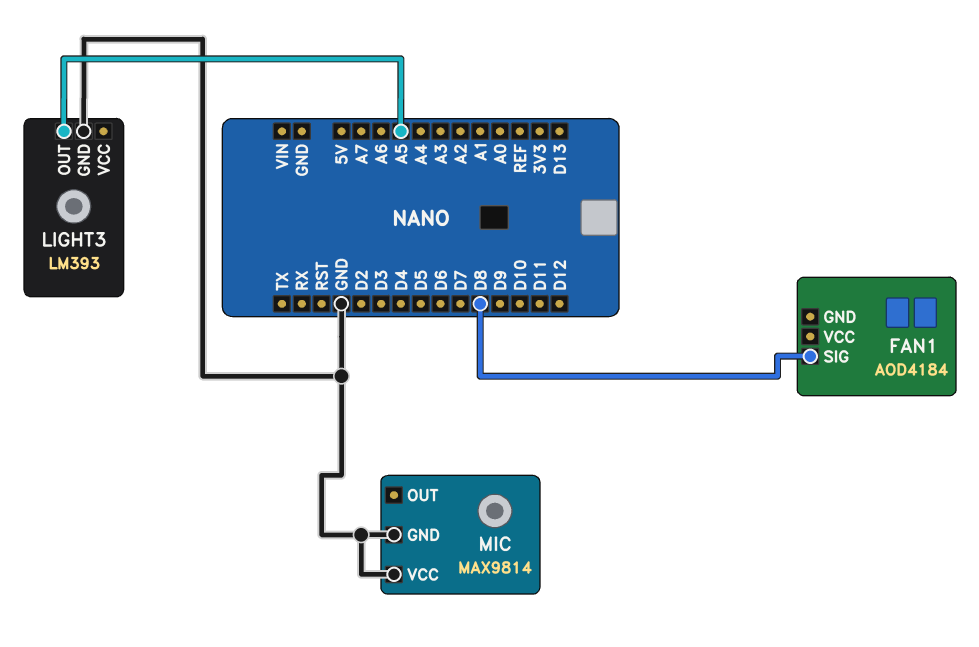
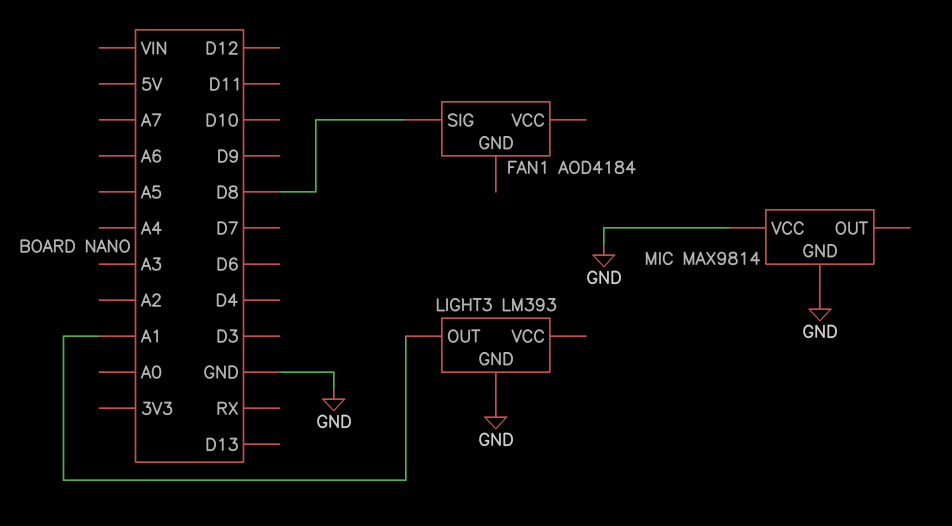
LIGHT3 pin OUT: A5 -> A1

